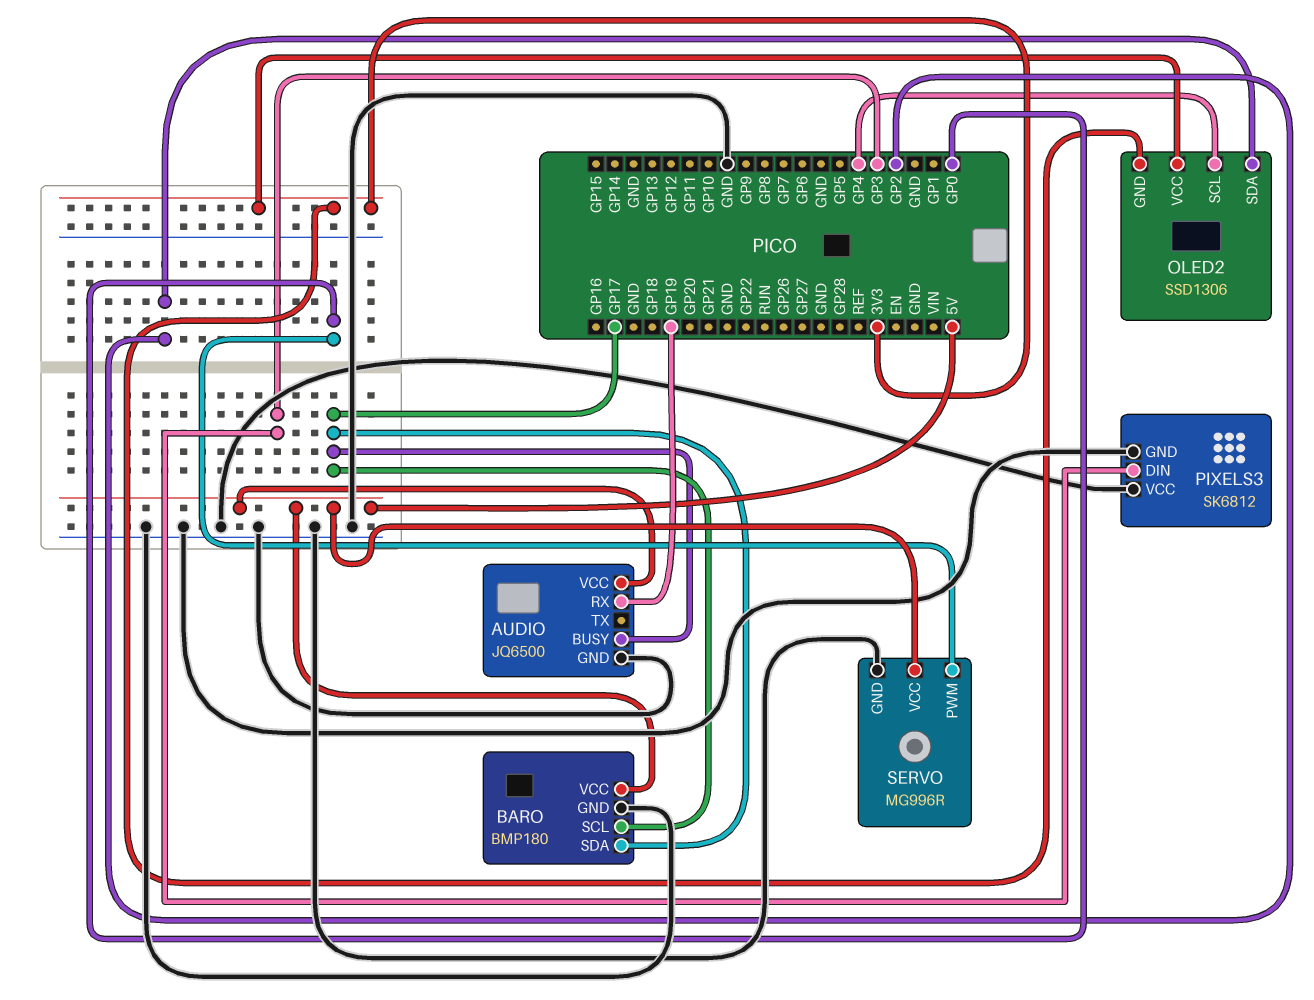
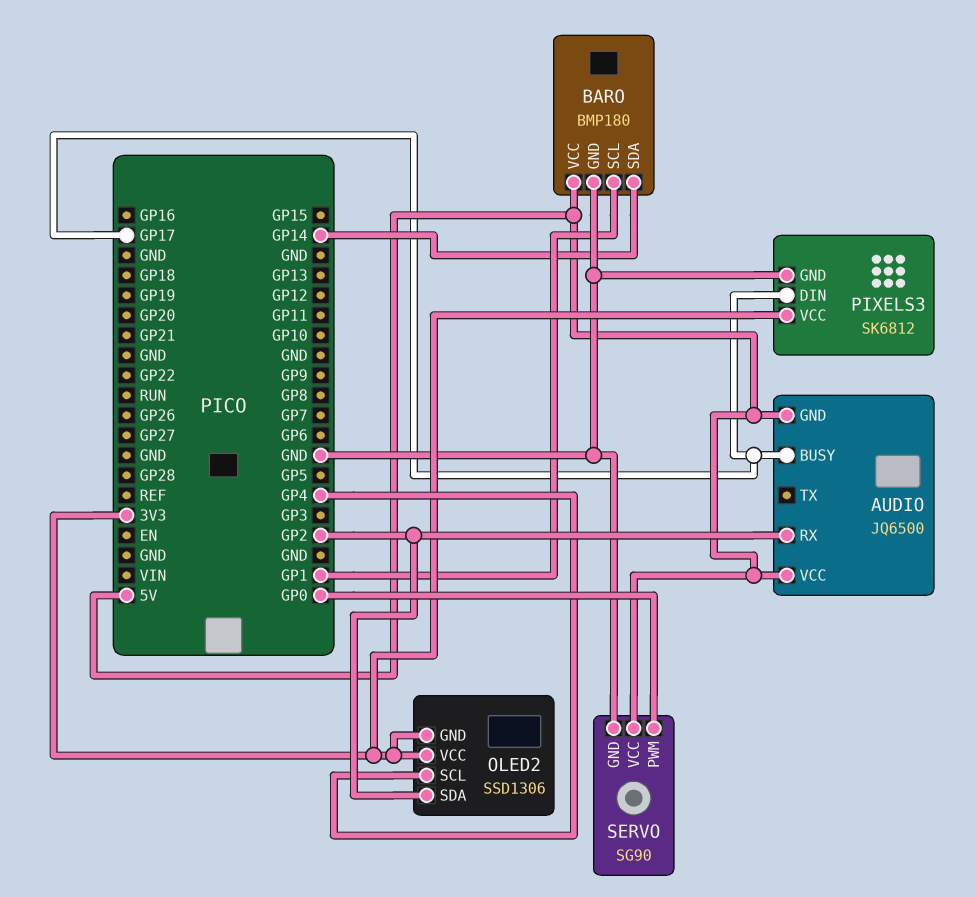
AUDIO pin GND: GND -> 5V
AUDIO pin RX: GP19 -> GP2
BARO pin SCL: GP17 -> GP1
BARO pin SDA: GP17 -> GP14
PIXELS3 pin DIN: GP3 -> GP17
PIXELS3 pin VCC: GND -> 3V3
SERVO: MG996R -> SG90

